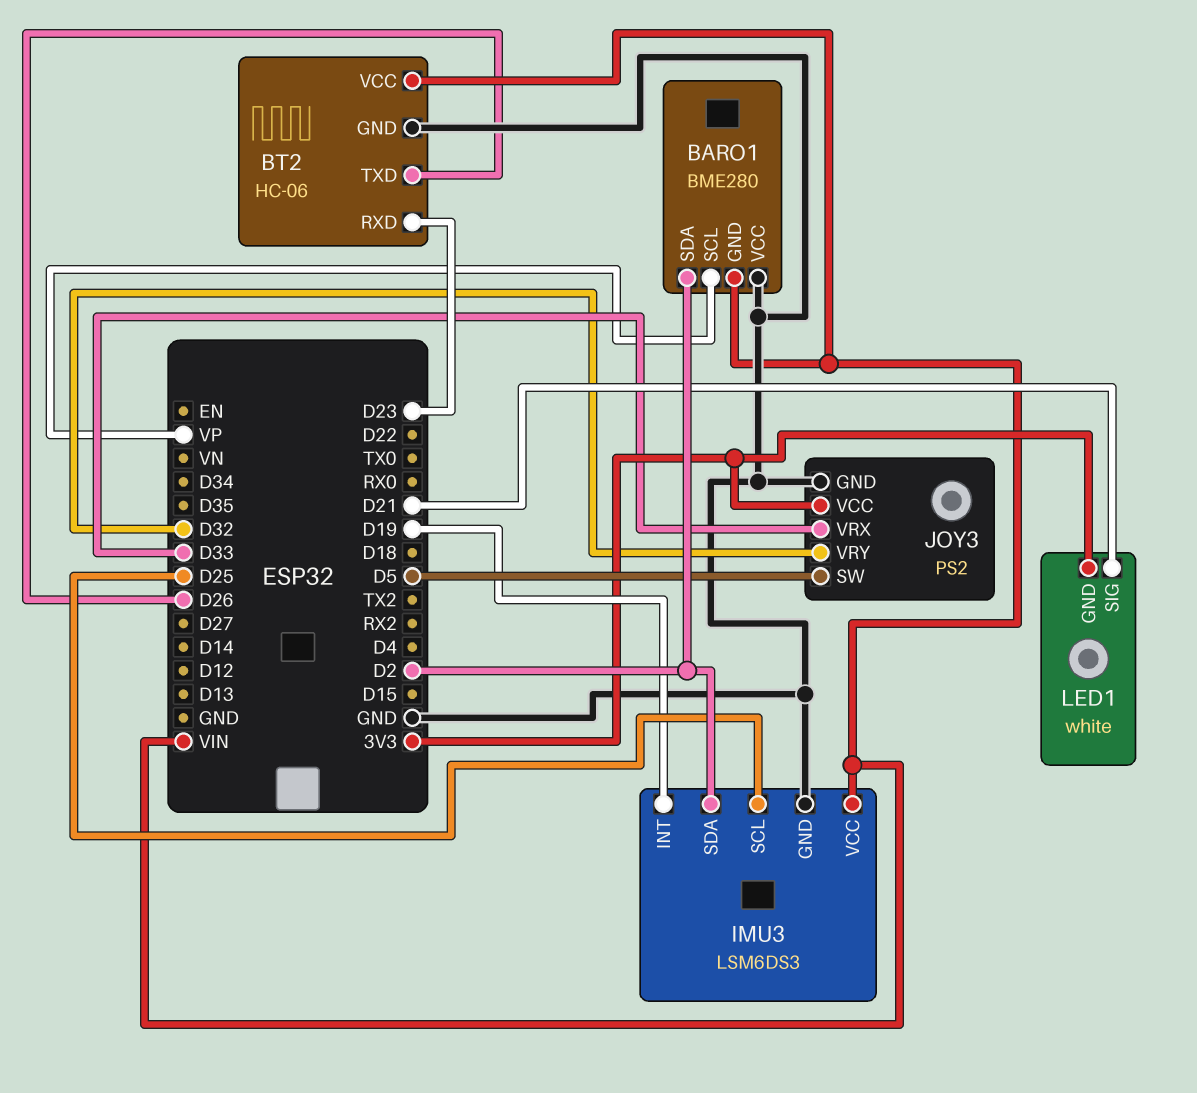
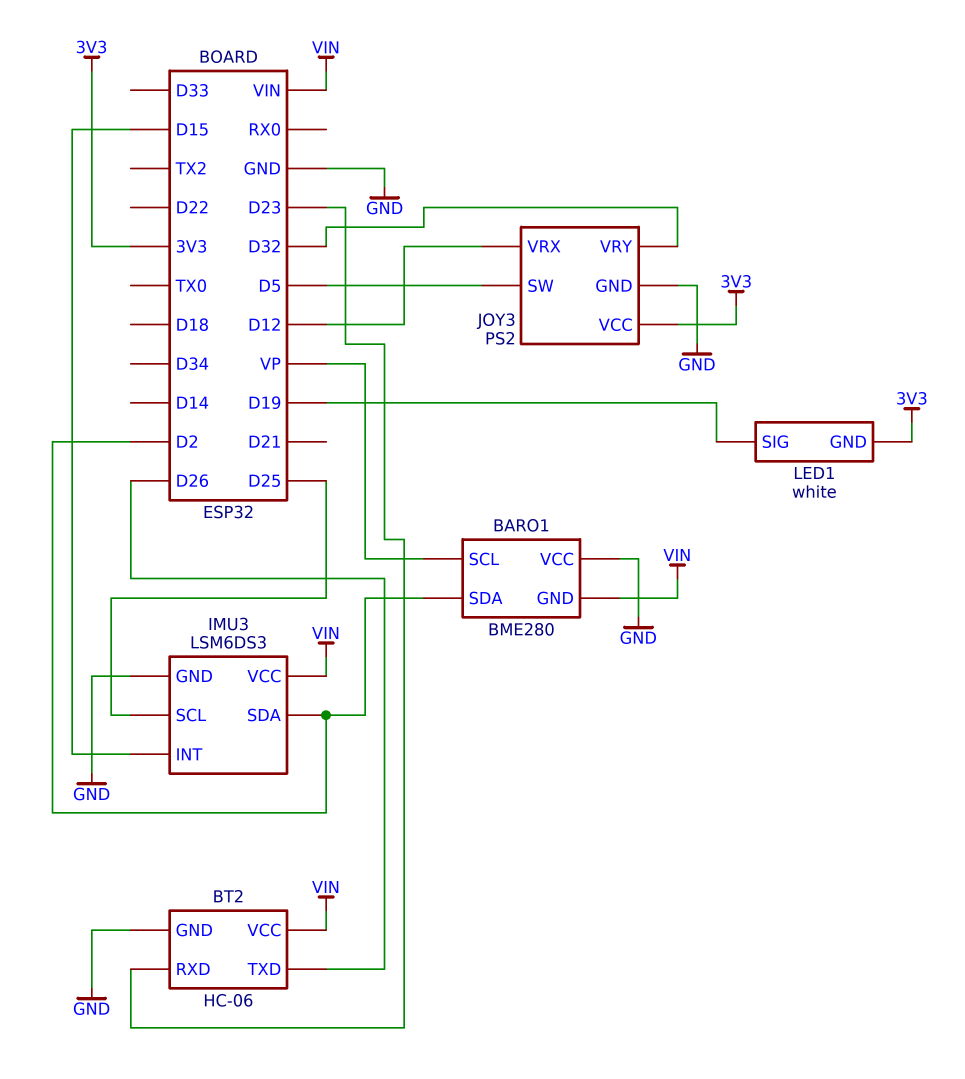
IMU3 pin INT: D19 -> D15
JOY3 pin VRX: D33 -> D12
LED1 pin SIG: D21 -> D19

